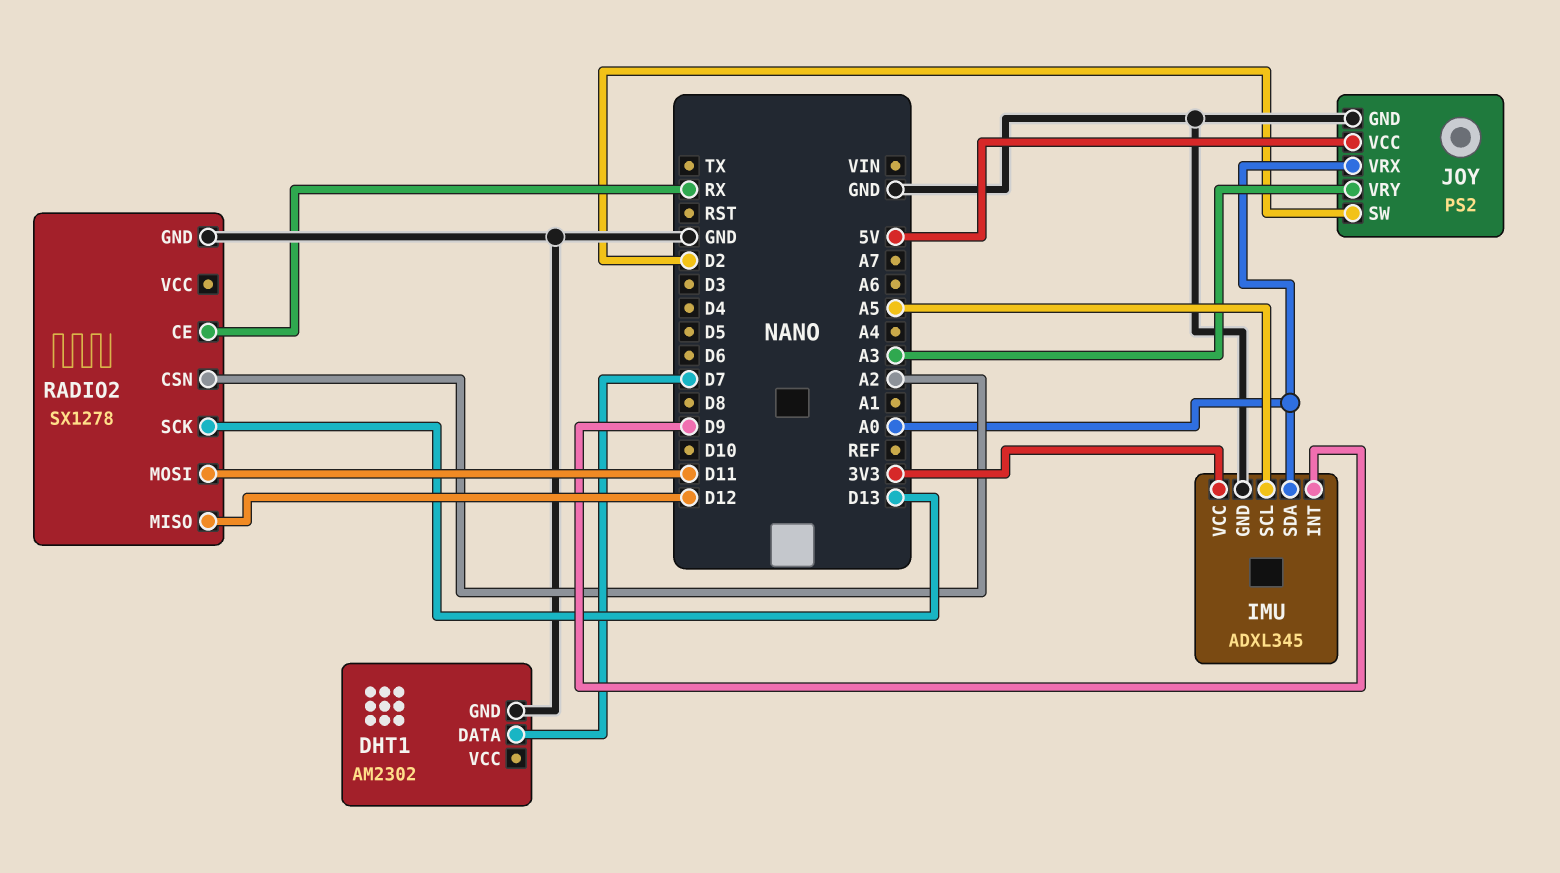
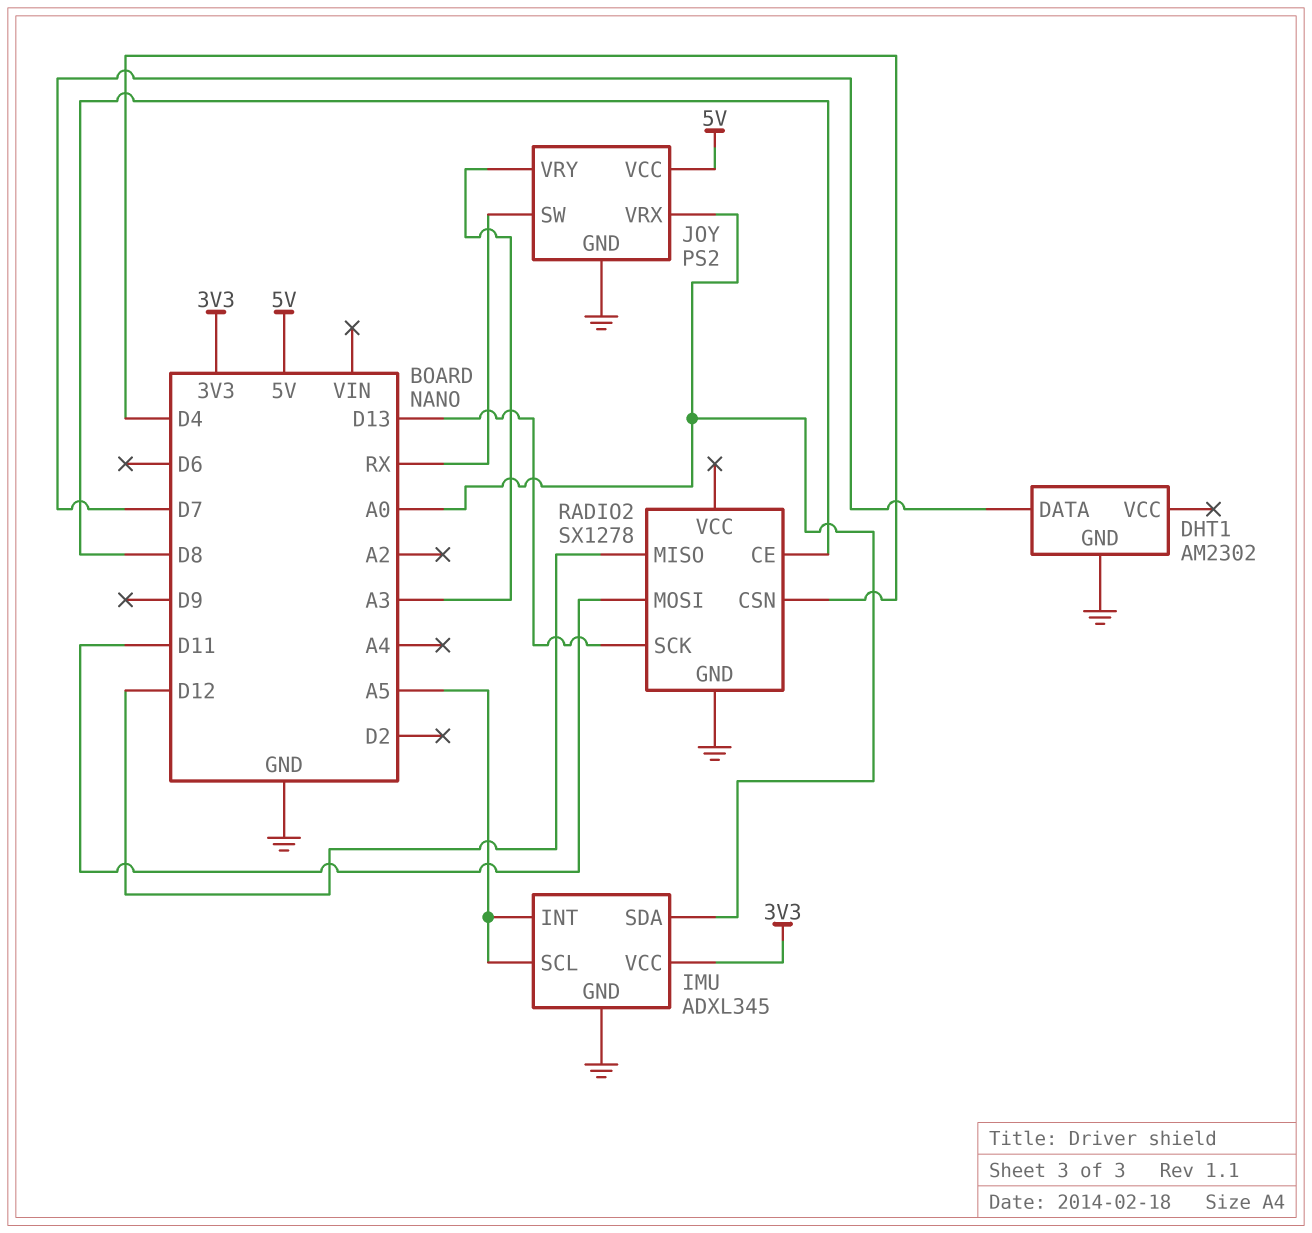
IMU pin INT: D9 -> A5
JOY pin SW: D2 -> RX
RADIO2 pin CE: RX -> D8
RADIO2 pin CSN: A2 -> D4

